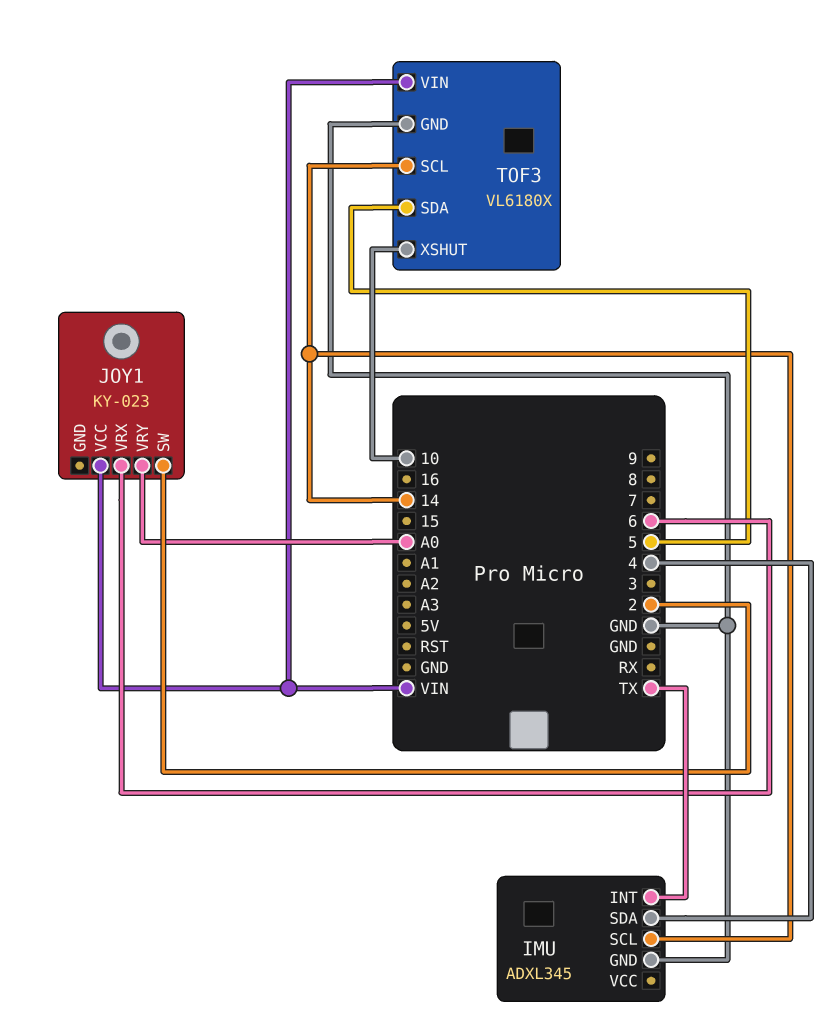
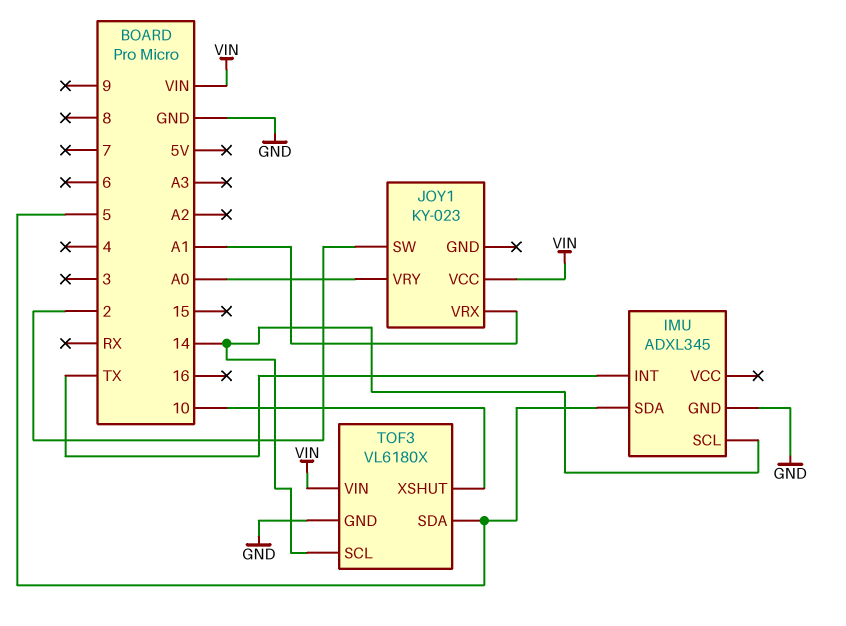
IMU pin SDA: 4 -> 5
JOY1 pin VRX: 6 -> A1

